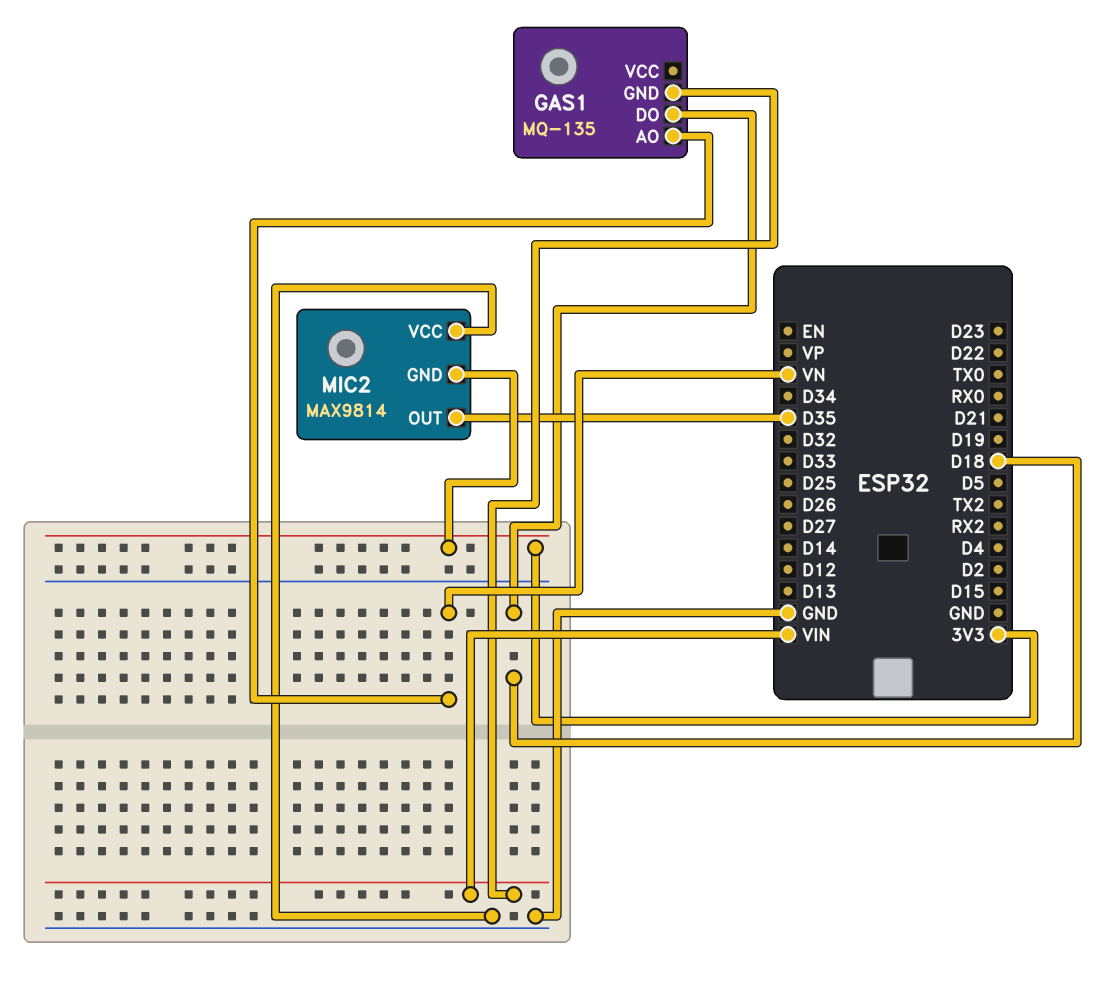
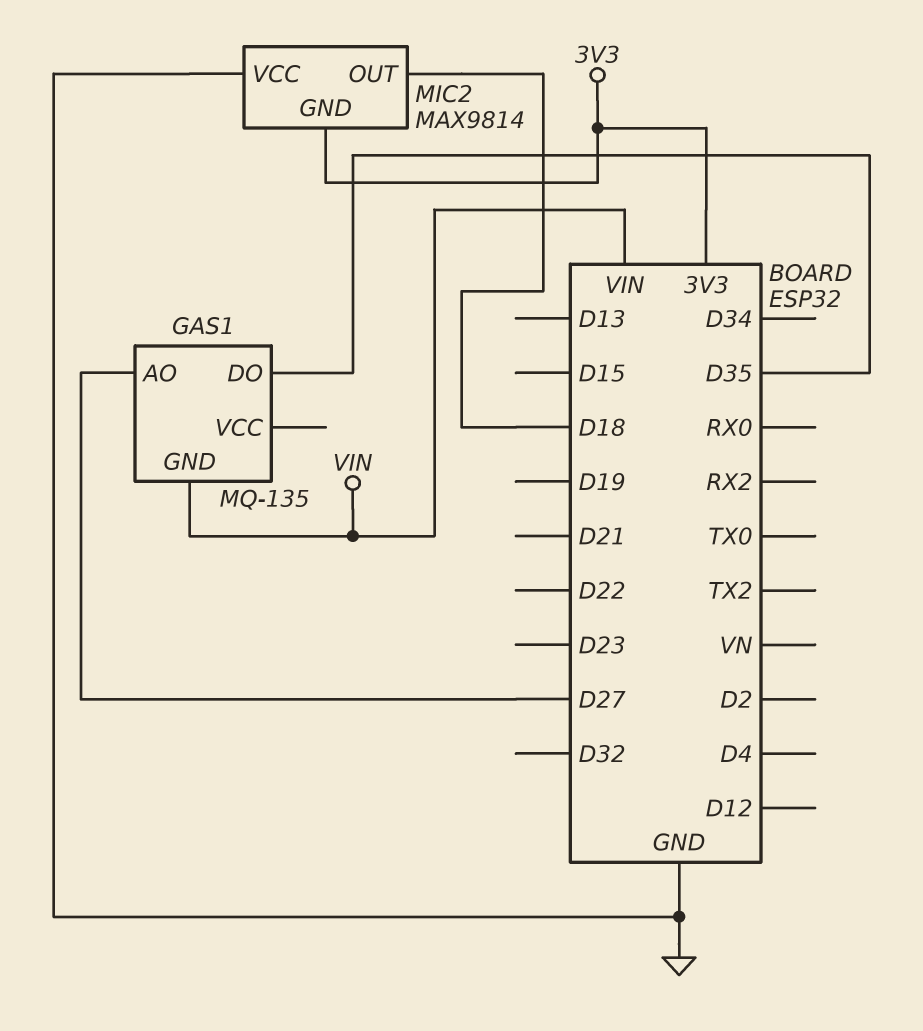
GAS1 pin AO: VN -> D27
GAS1 pin DO: D18 -> D35
MIC2 pin OUT: D35 -> D18

